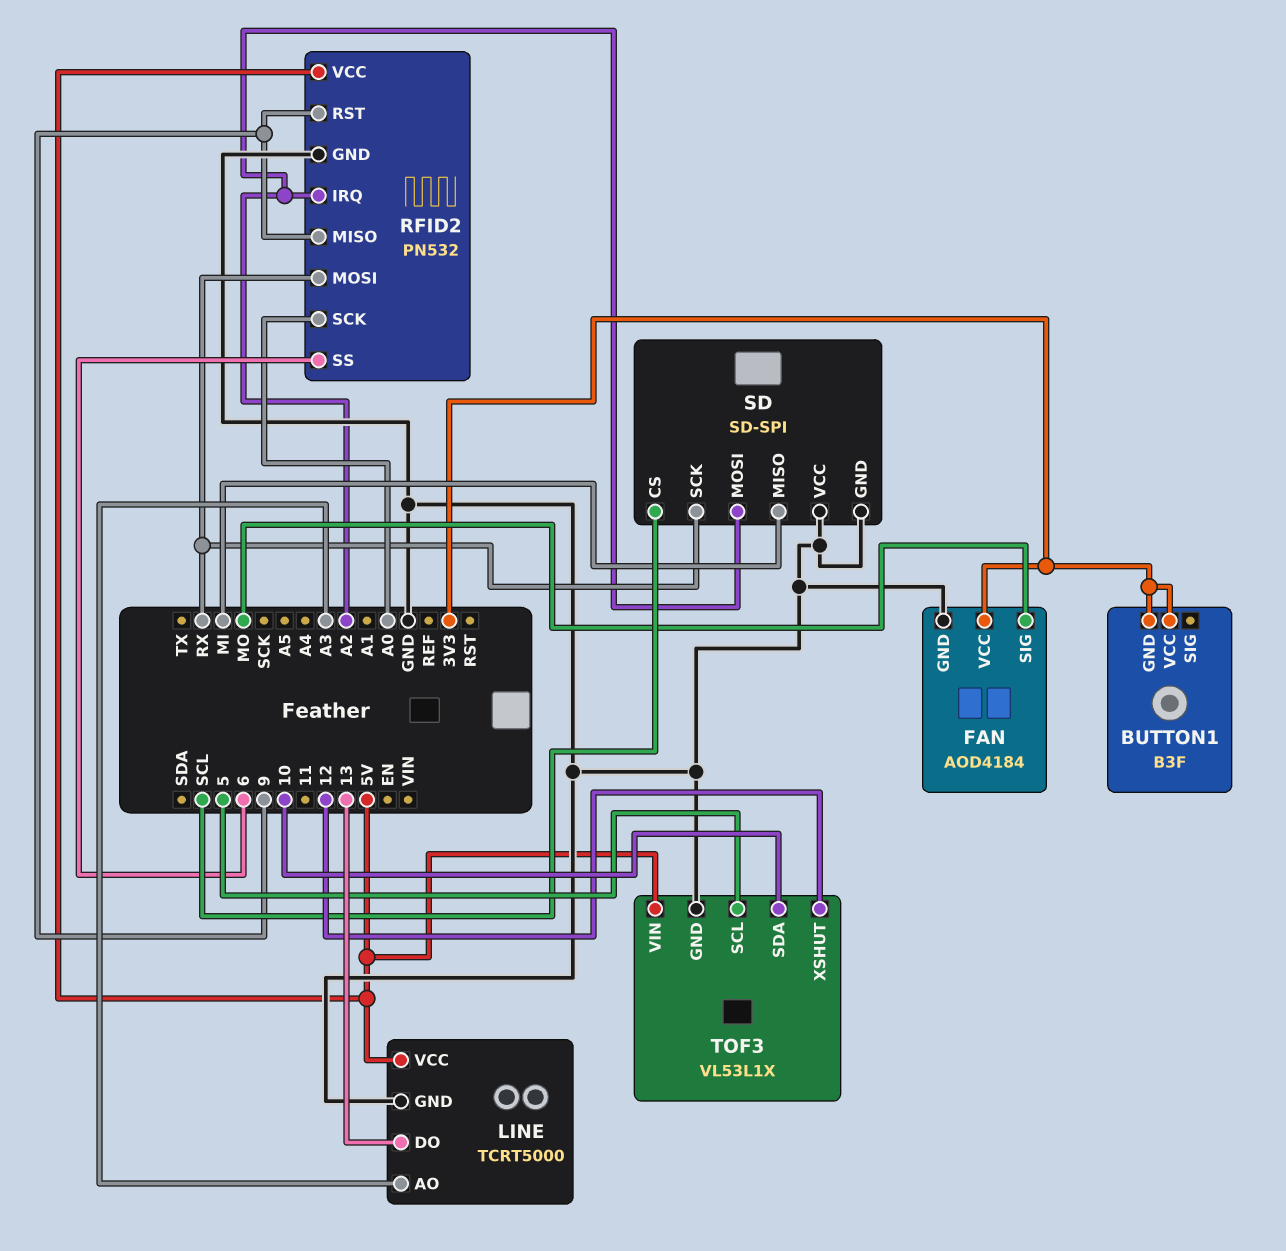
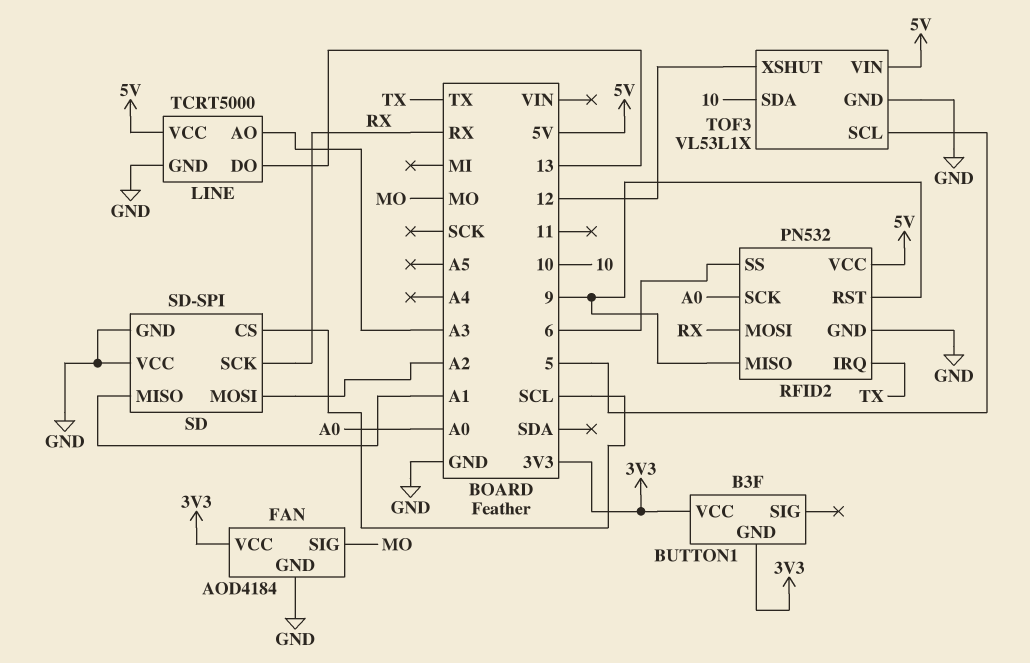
RFID2 pin IRQ: A2 -> TX
SD pin MISO: MI -> A1

